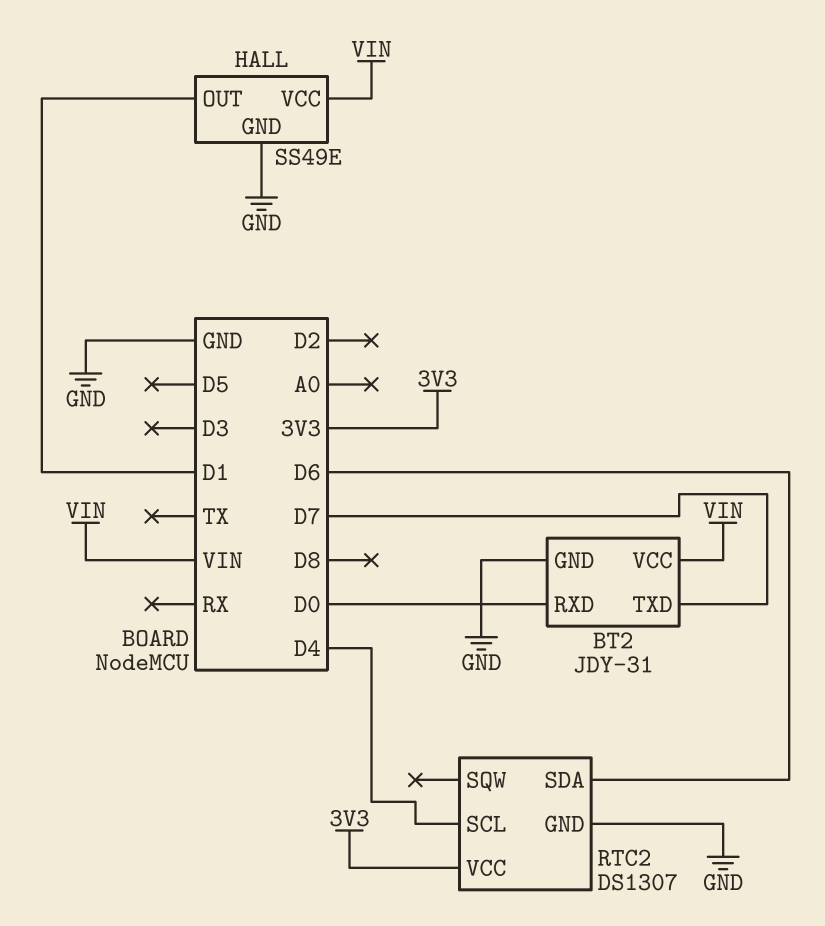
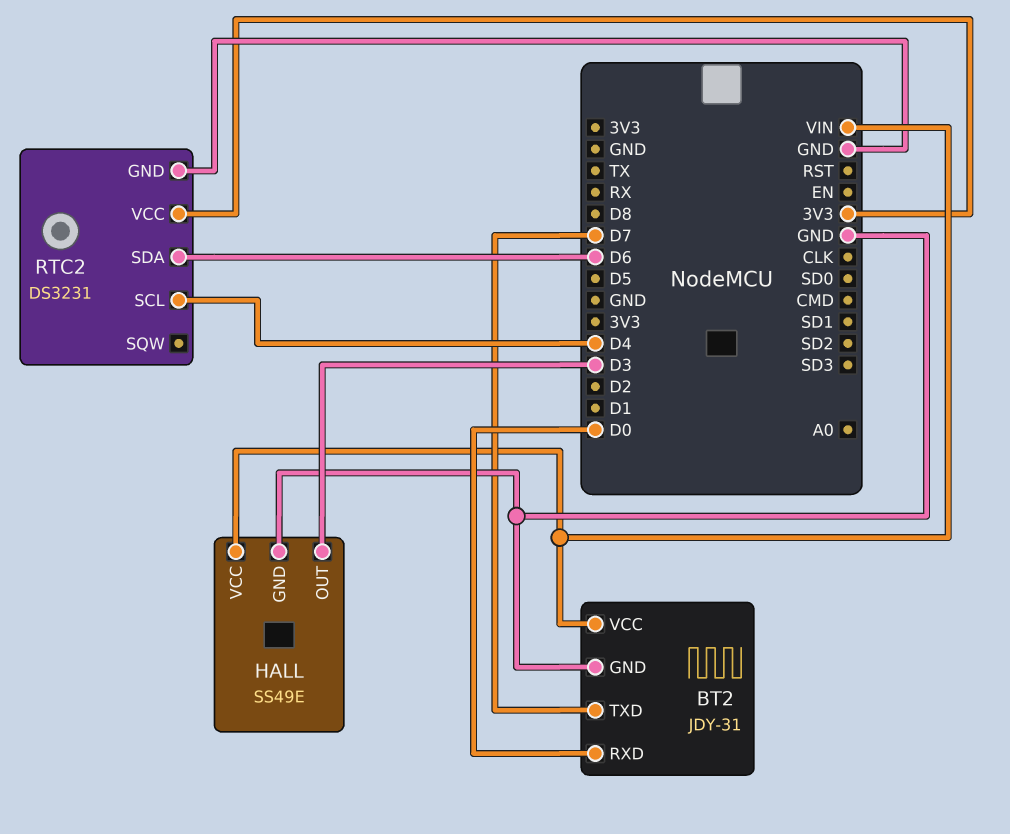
HALL pin OUT: D1 -> D3
RTC2: DS1307 -> DS3231

